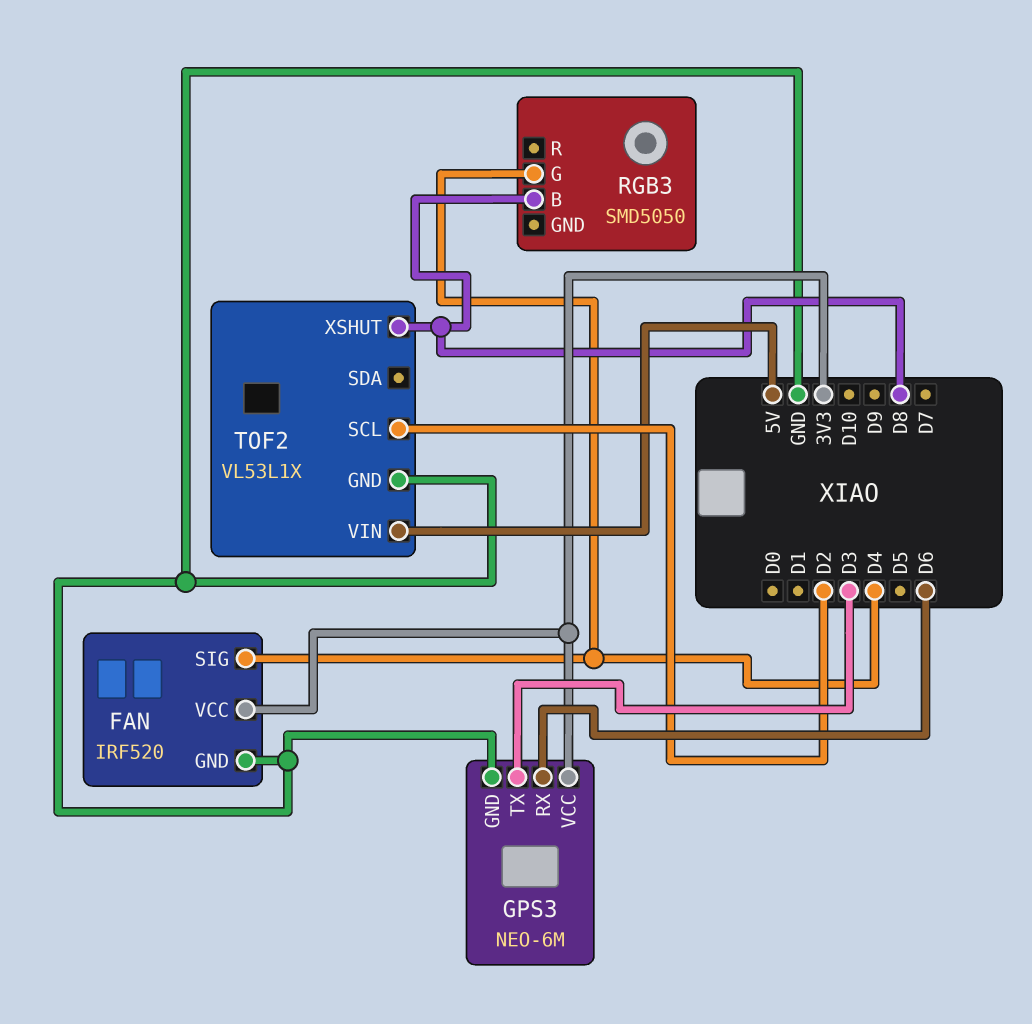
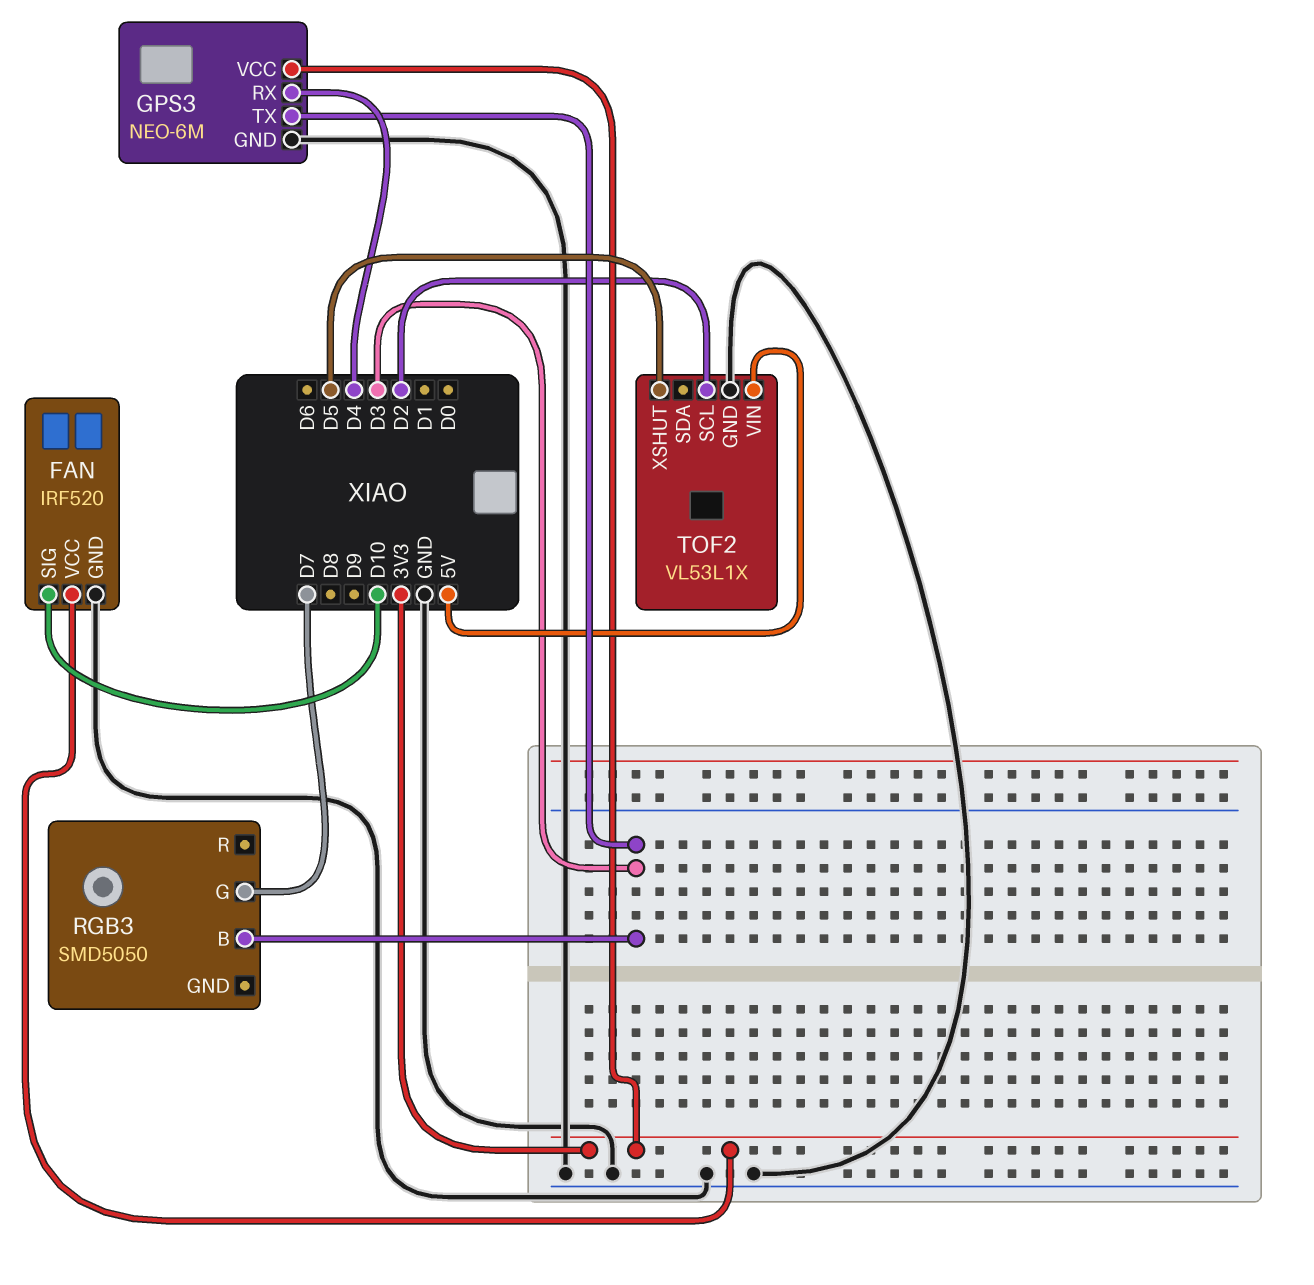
FAN pin SIG: D4 -> D10
GPS3 pin RX: D6 -> D4
RGB3 pin B: D8 -> D3
RGB3 pin G: D4 -> D7
TOF2 pin XSHUT: D8 -> D5

